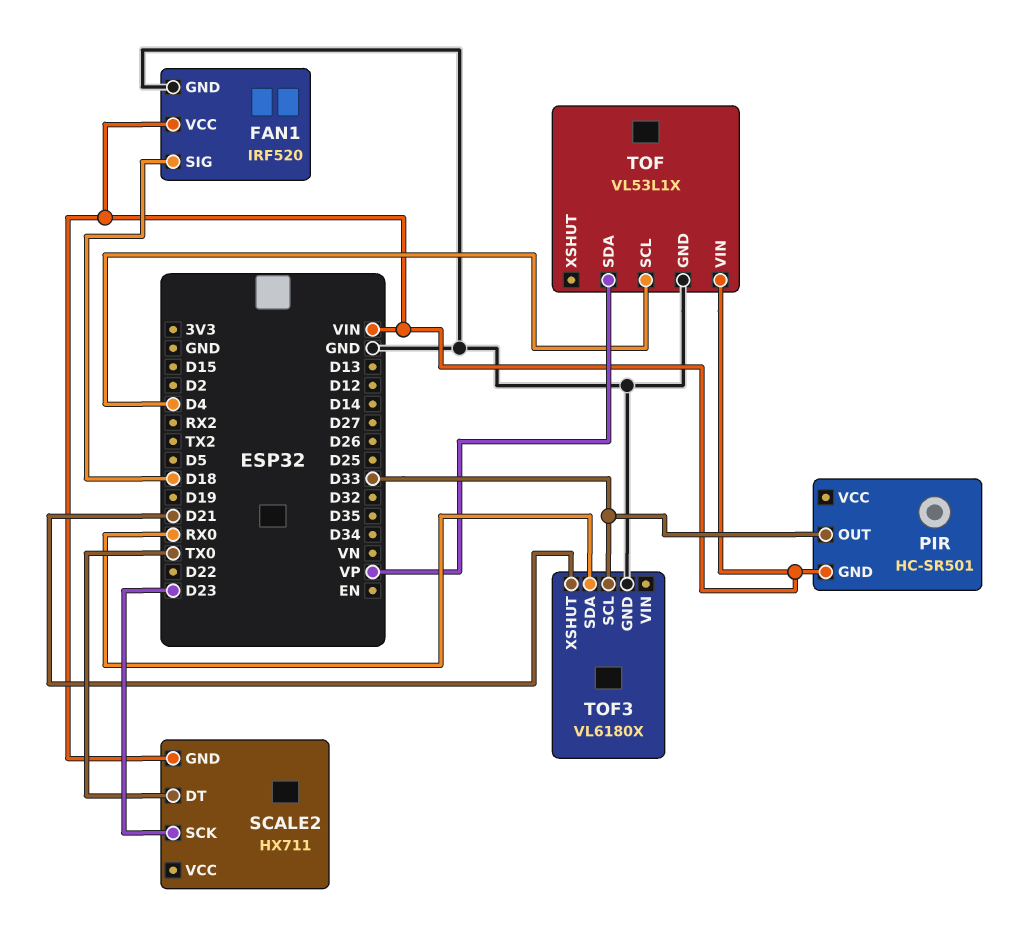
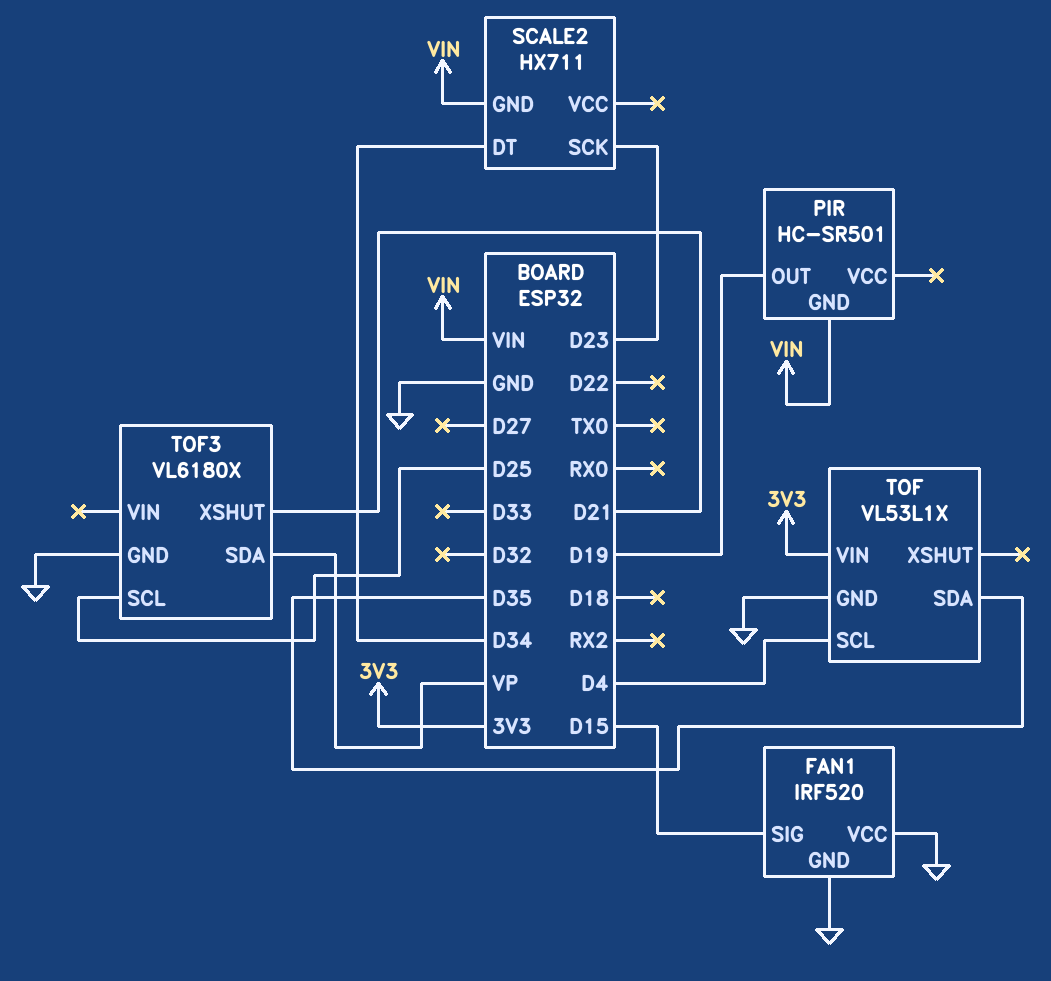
FAN1 pin SIG: D18 -> D15
FAN1 pin VCC: VIN -> GND
PIR pin OUT: D33 -> D19
SCALE2 pin DT: TX0 -> D34
TOF pin SDA: VP -> D35
TOF pin VIN: VIN -> 3V3
TOF3 pin SCL: D33 -> D25
TOF3 pin SDA: RX0 -> VP

